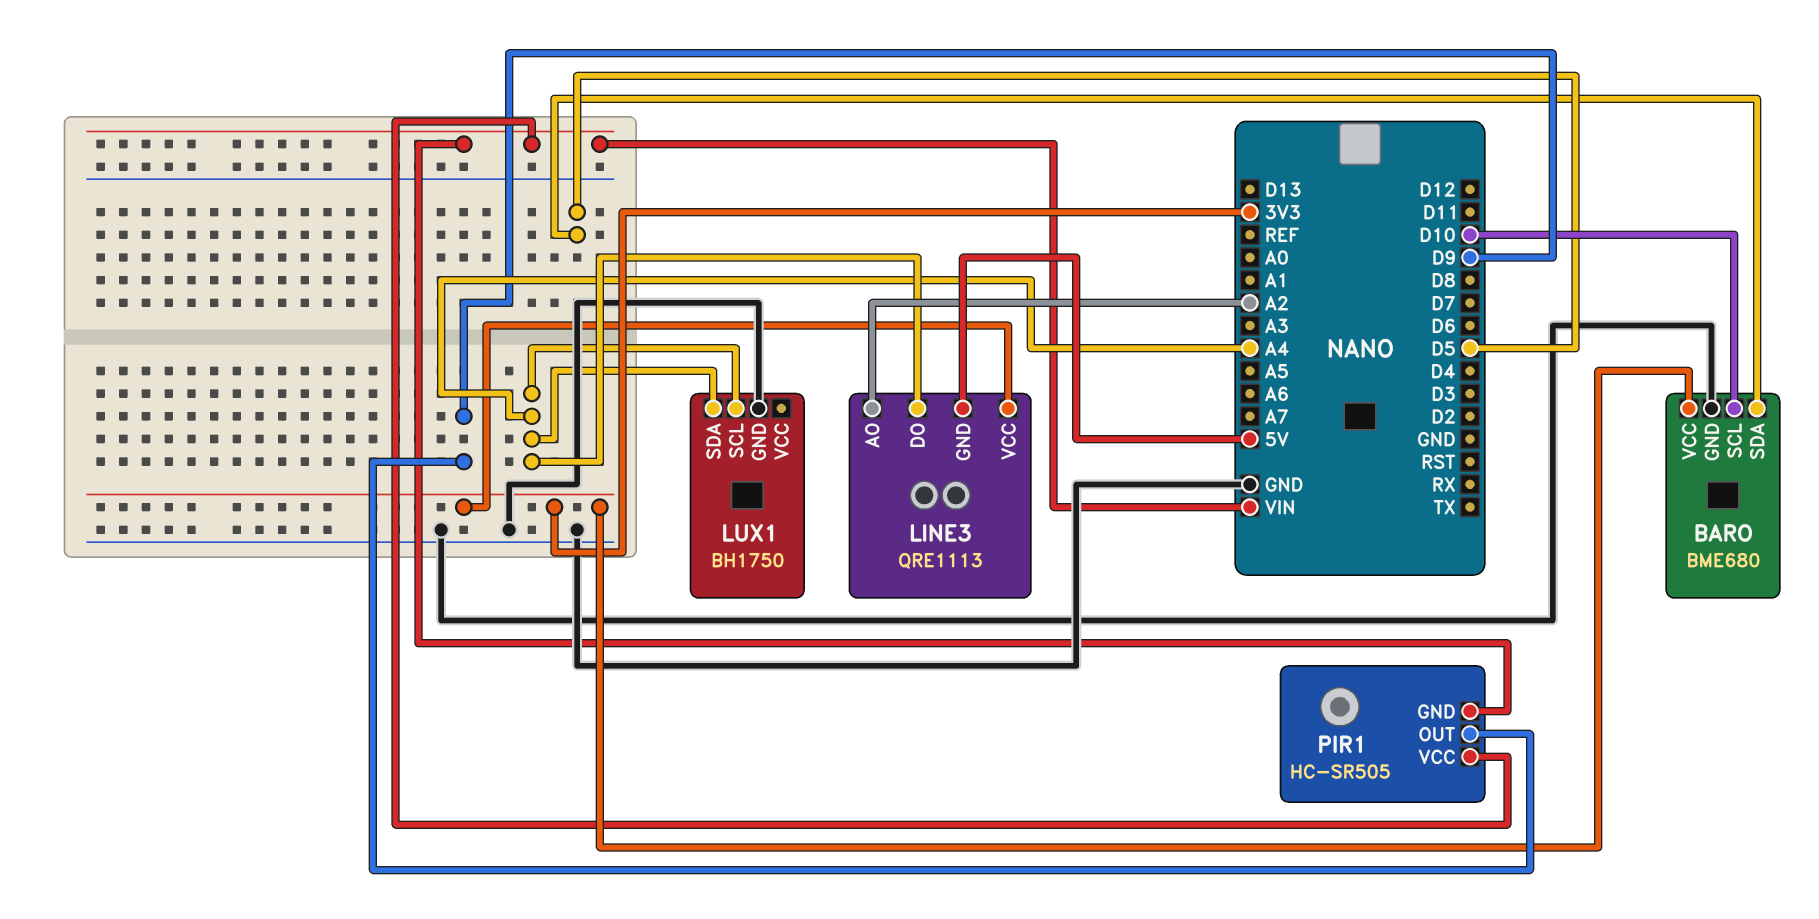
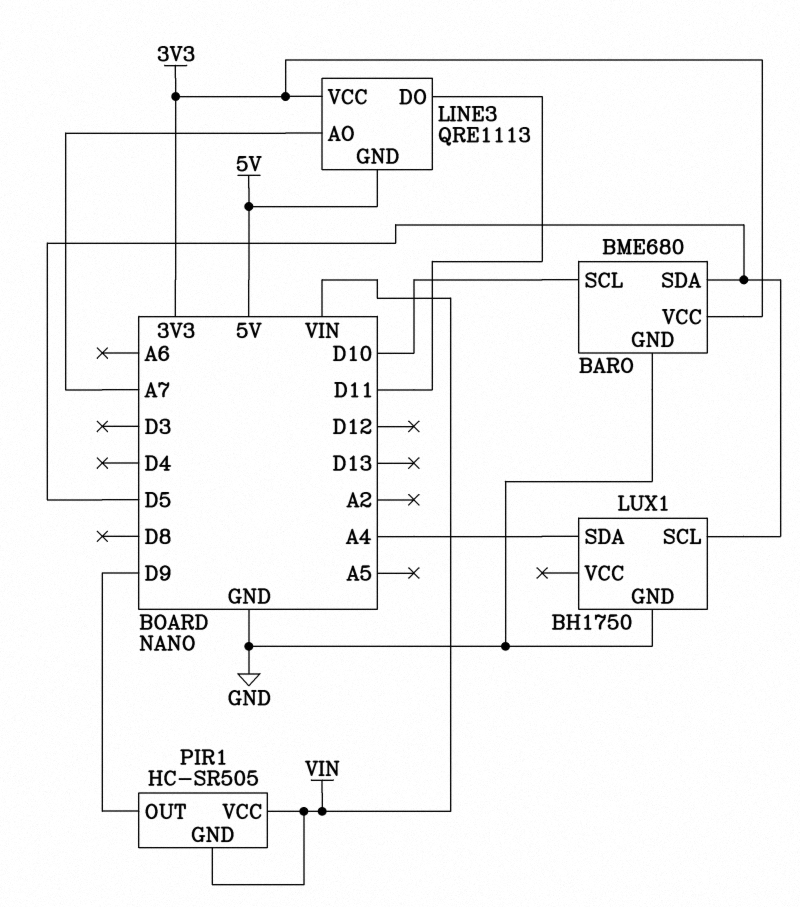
LINE3 pin AO: A2 -> A7
LINE3 pin DO: A4 -> D11
LUX1 pin SCL: A4 -> D5

